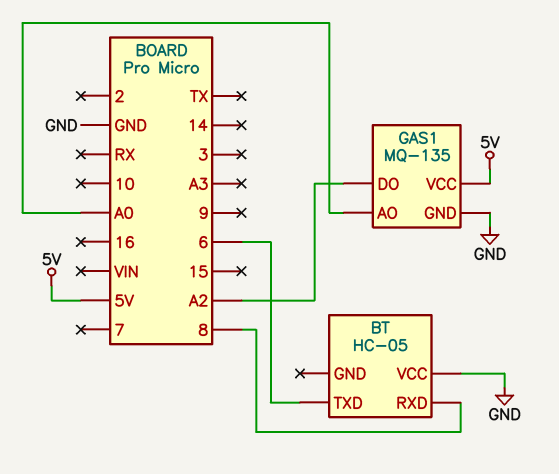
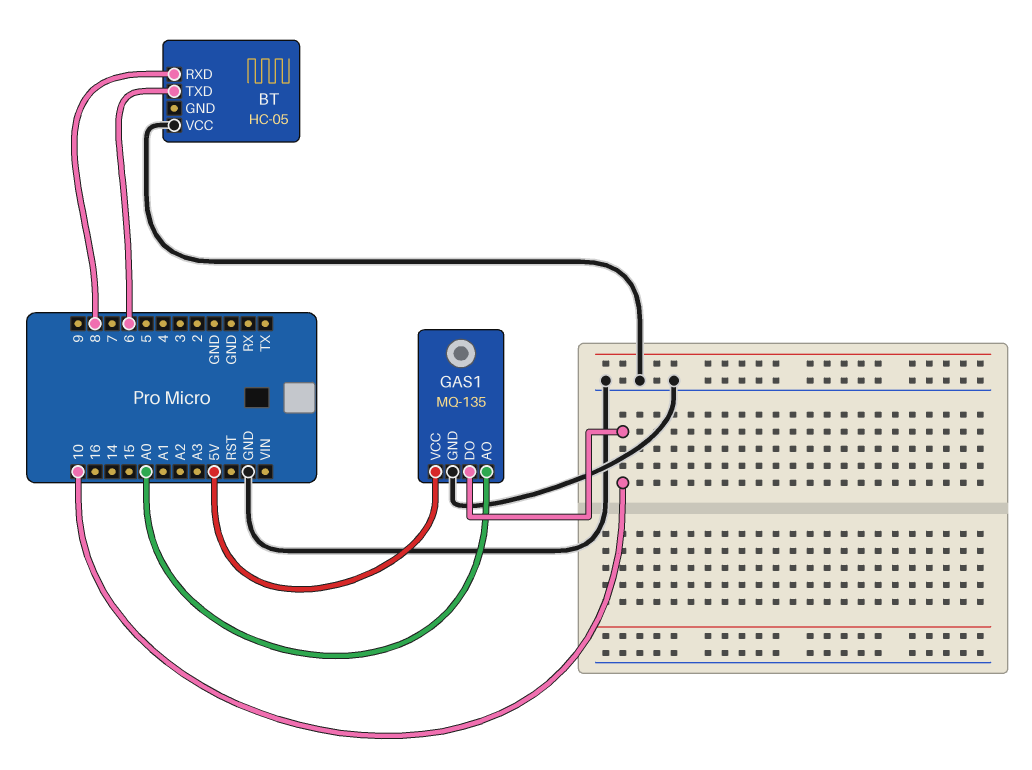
GAS1 pin DO: A2 -> 10

